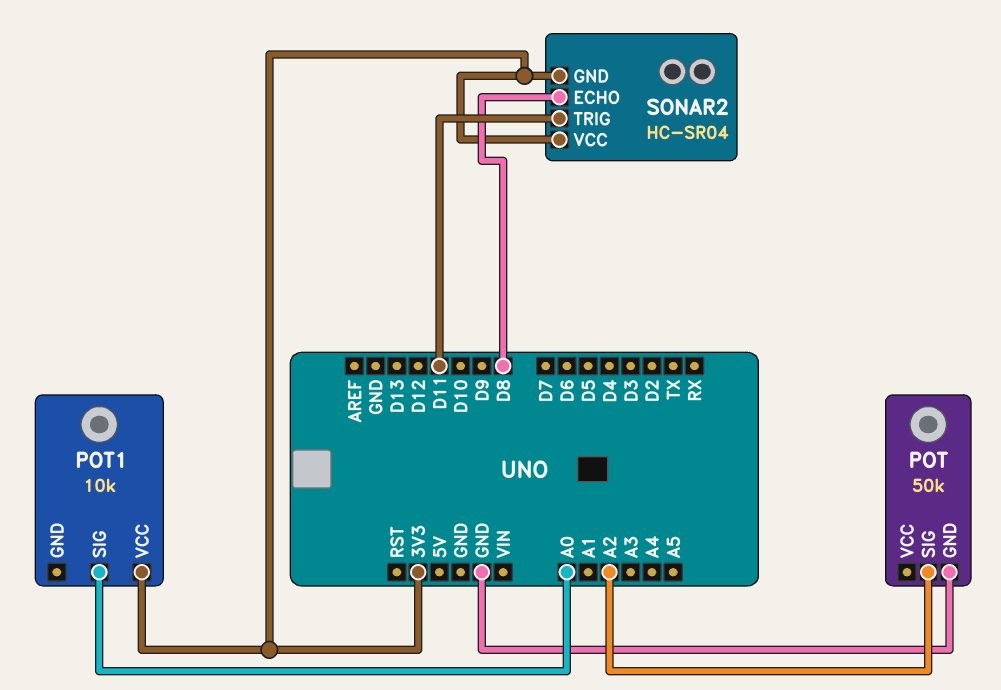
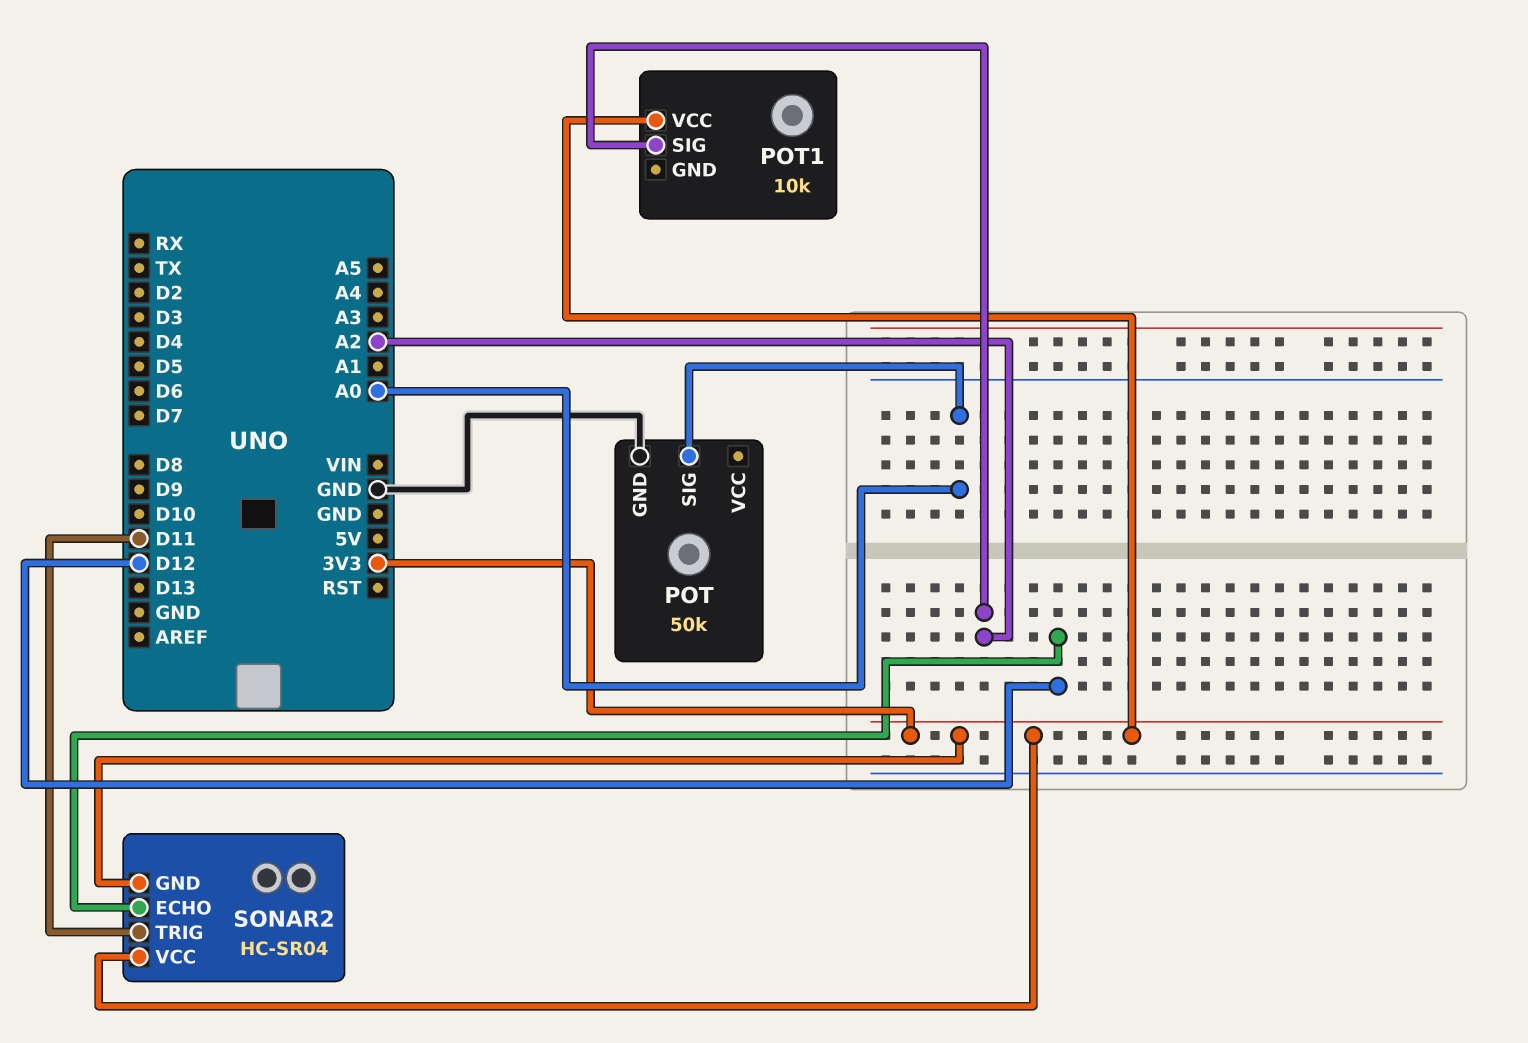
POT pin SIG: A2 -> A0
POT1 pin SIG: A0 -> A2
SONAR2 pin ECHO: D8 -> D12

